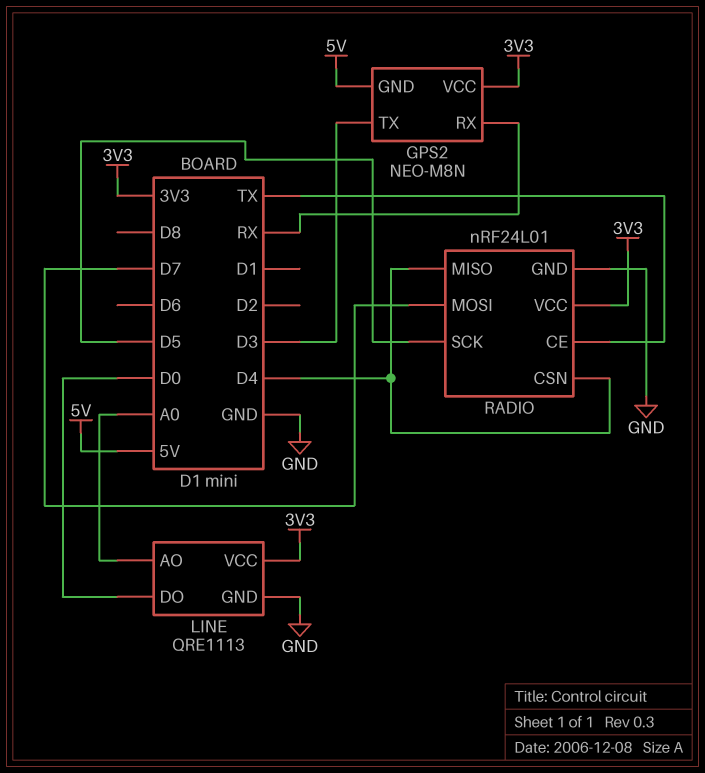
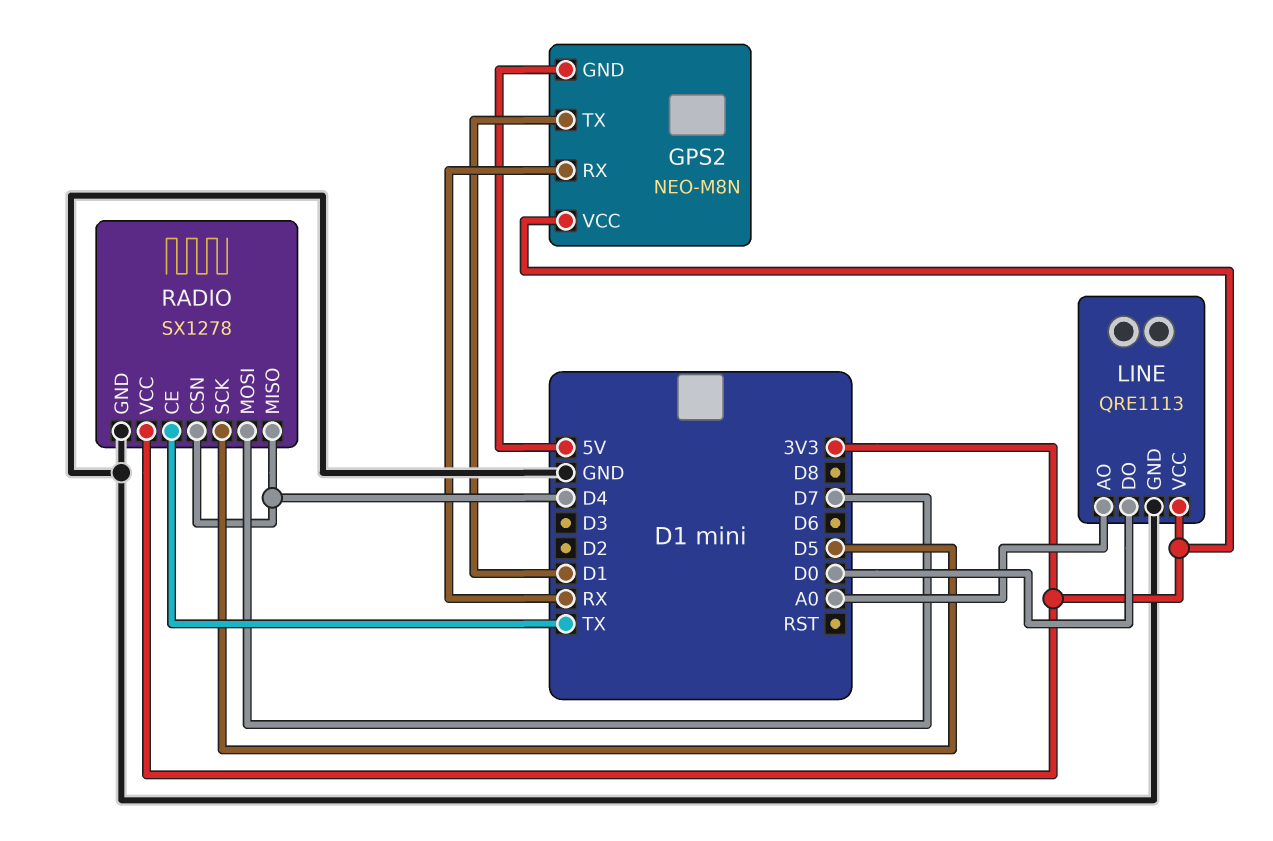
GPS2 pin TX: D3 -> D1
RADIO: nRF24L01 -> SX1278

